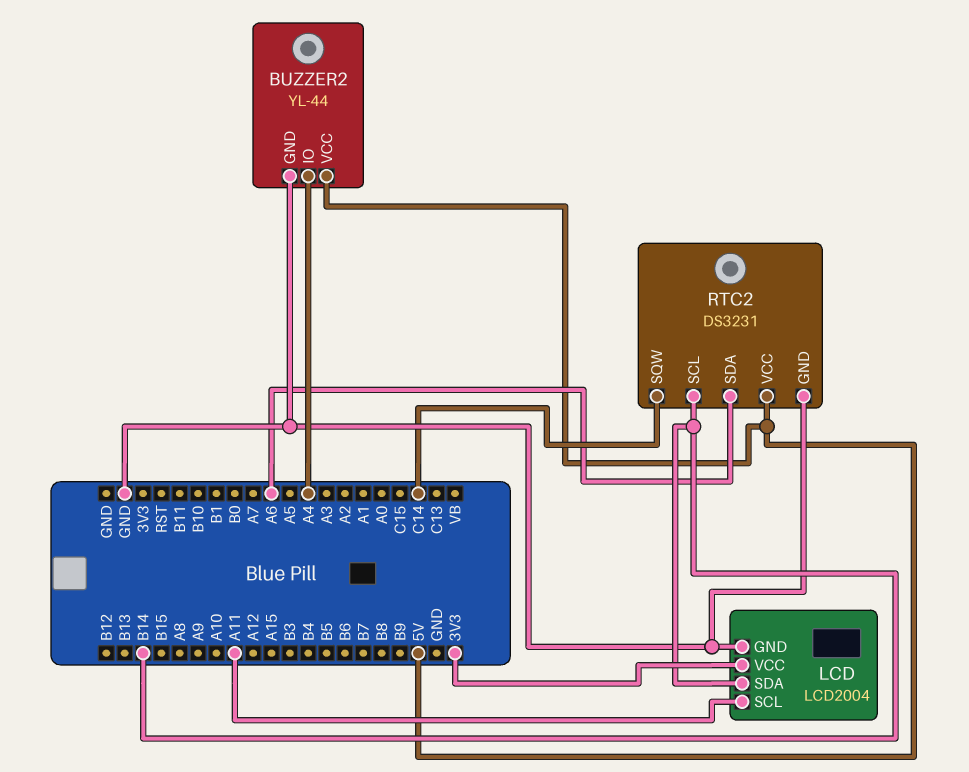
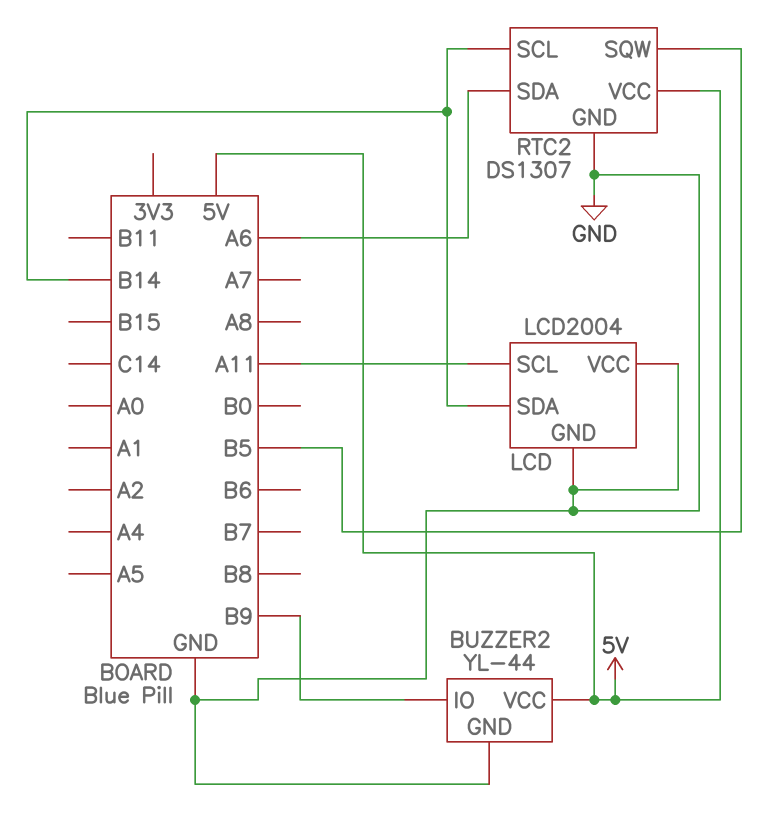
BUZZER2 pin IO: A4 -> B9
LCD pin VCC: 3V3 -> GND
RTC2: DS3231 -> DS1307
RTC2 pin SQW: C14 -> B5

